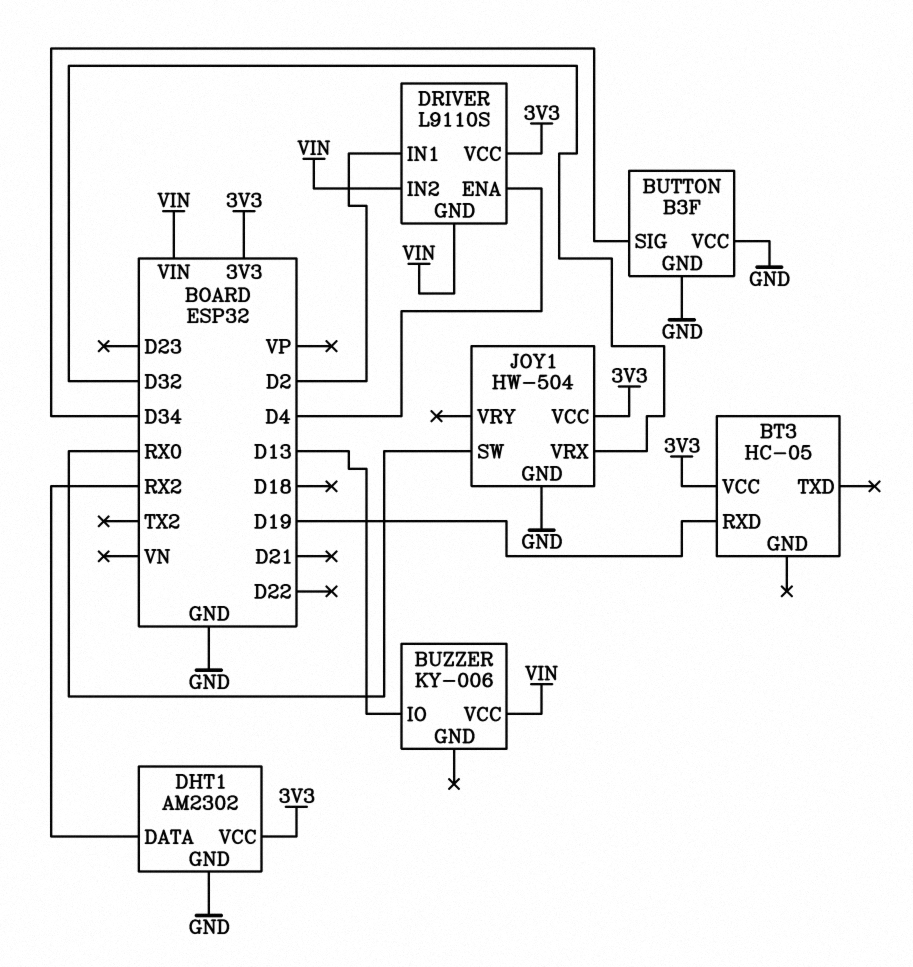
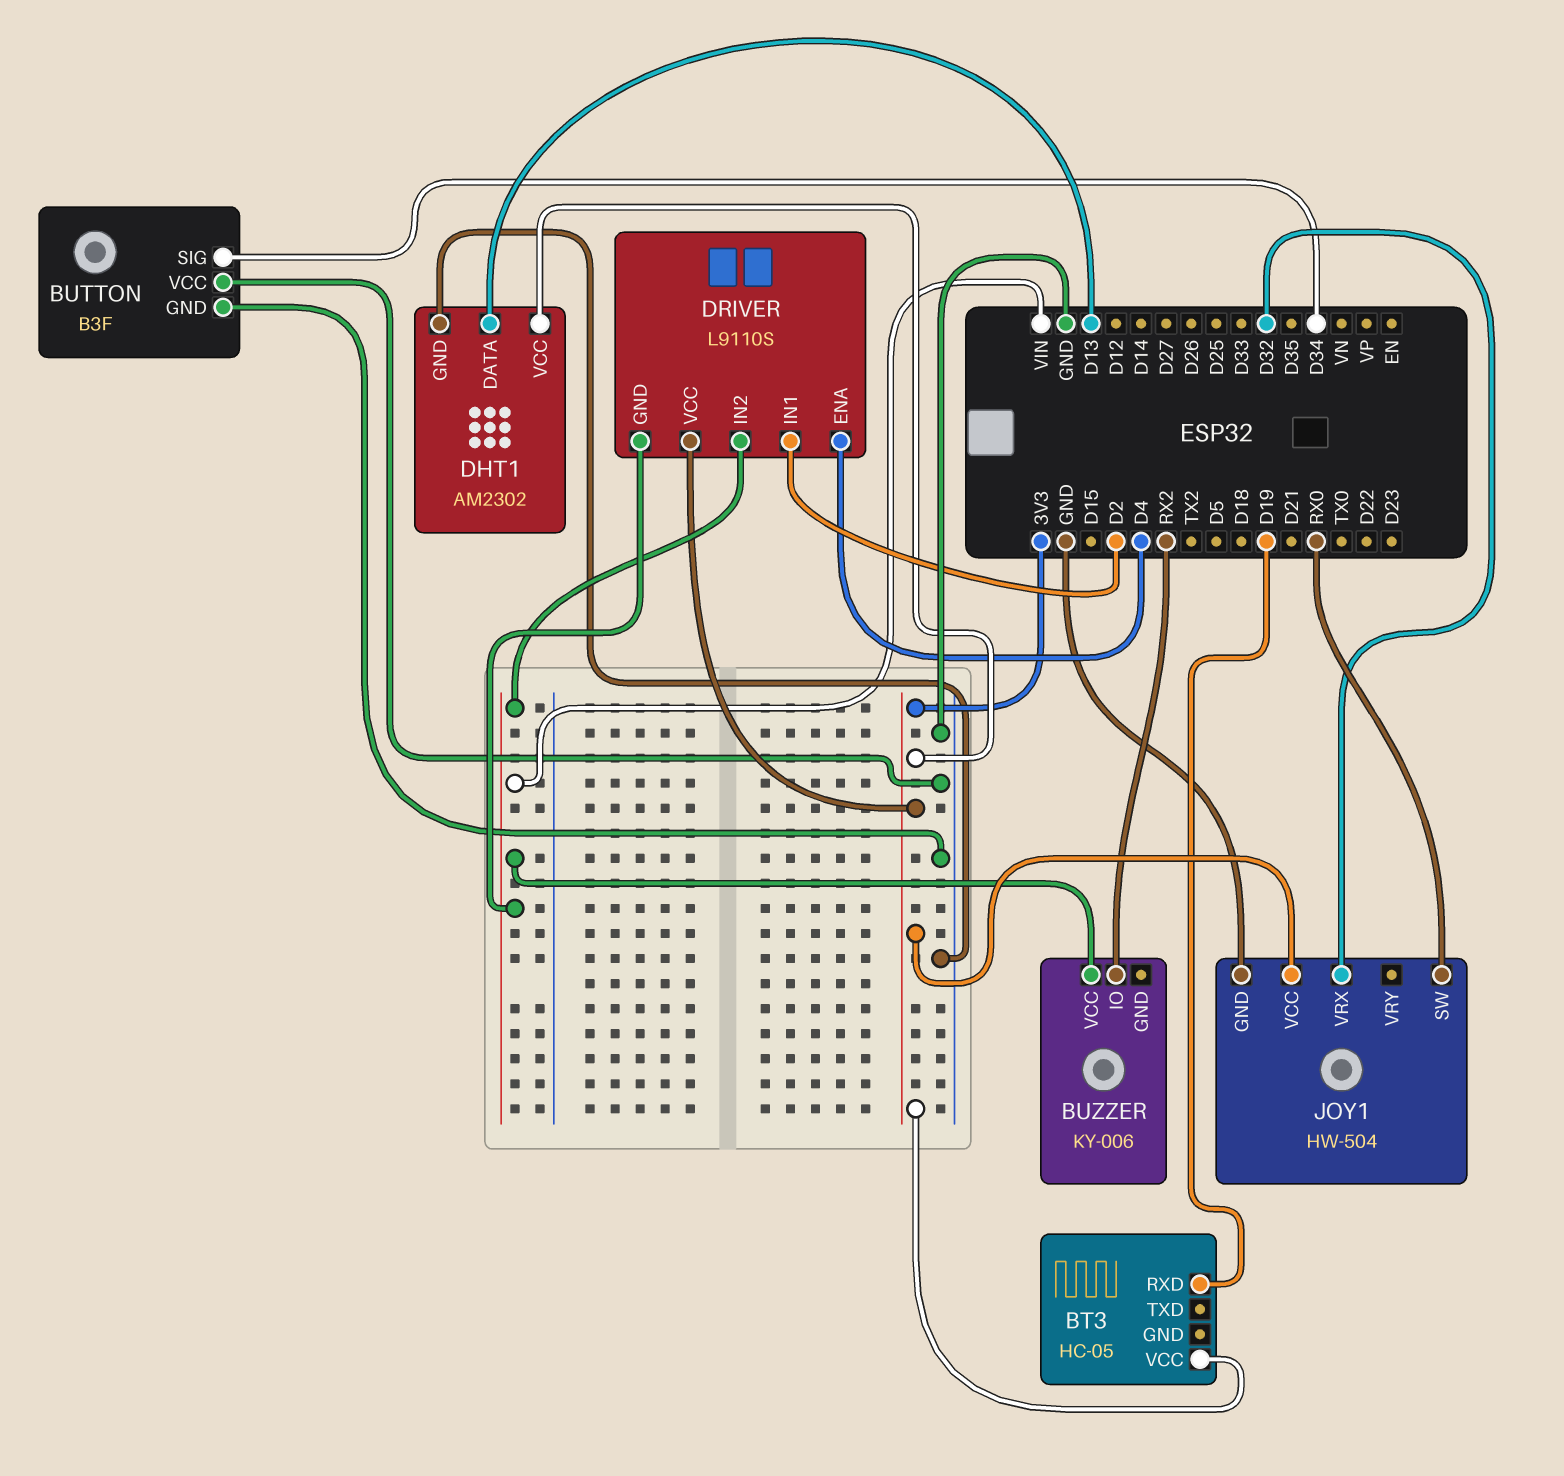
BUZZER pin IO: D13 -> RX2
DHT1 pin DATA: RX2 -> D13

